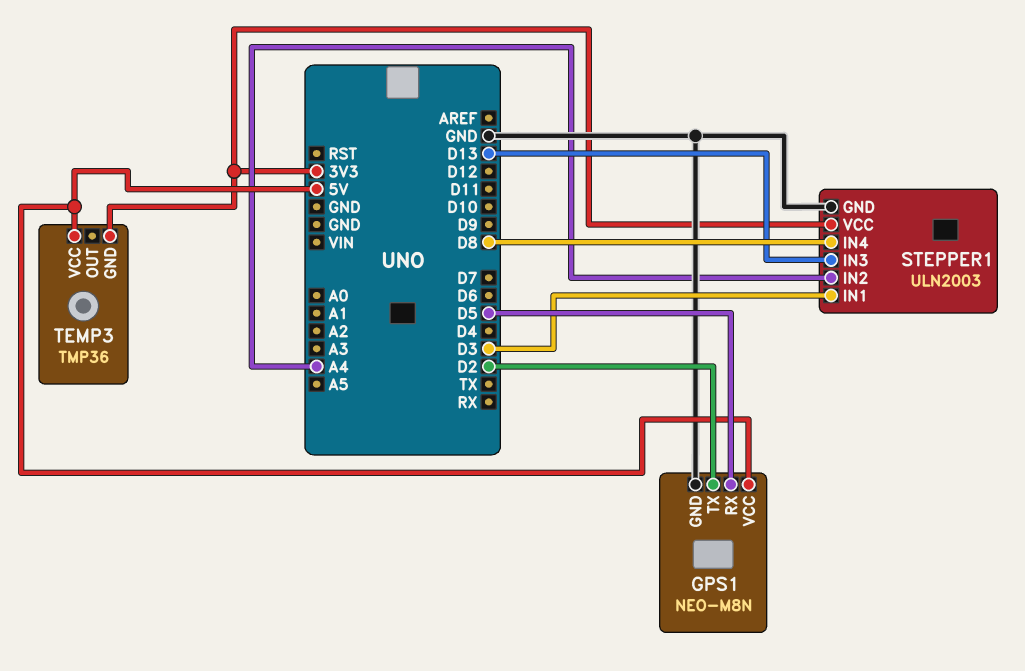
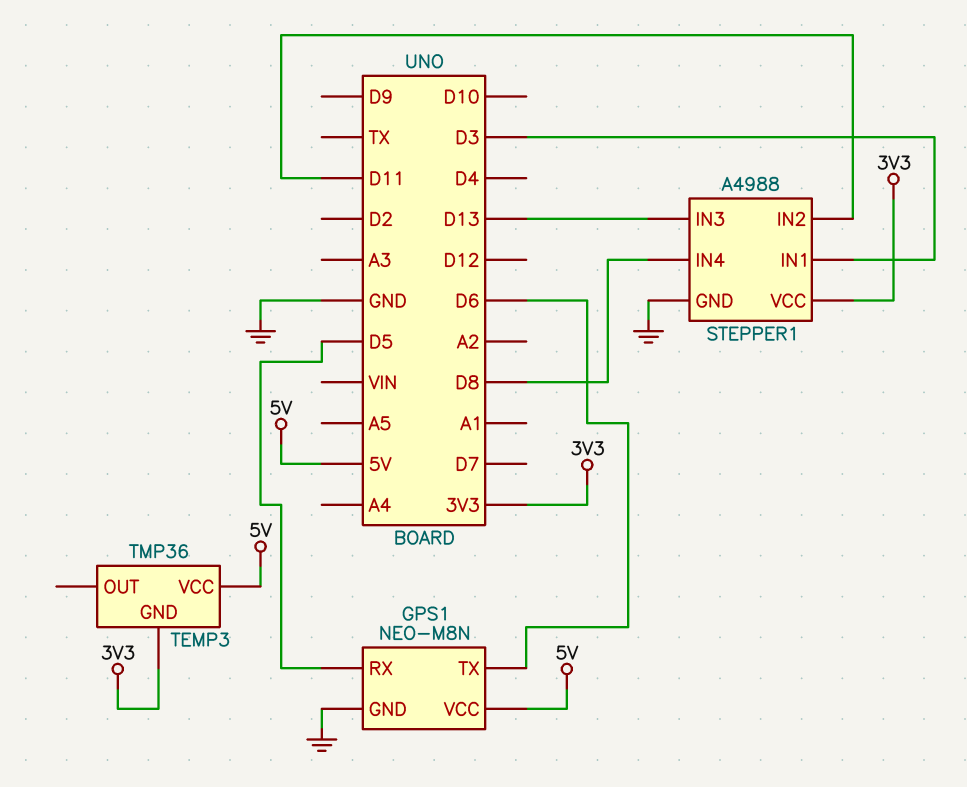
GPS1 pin TX: D2 -> D6
STEPPER1: ULN2003 -> A4988
STEPPER1 pin IN2: A4 -> D11

